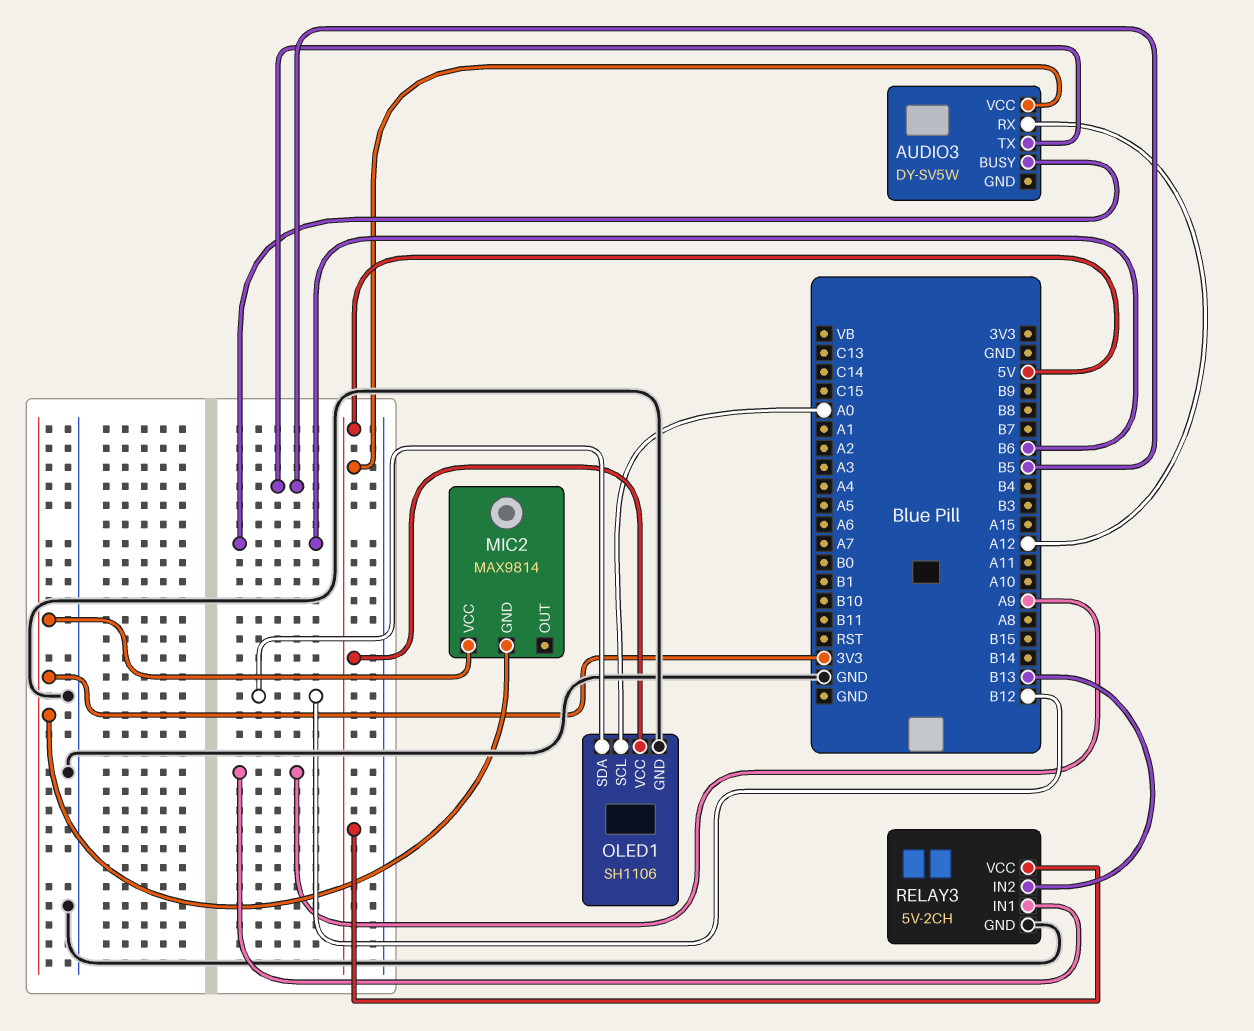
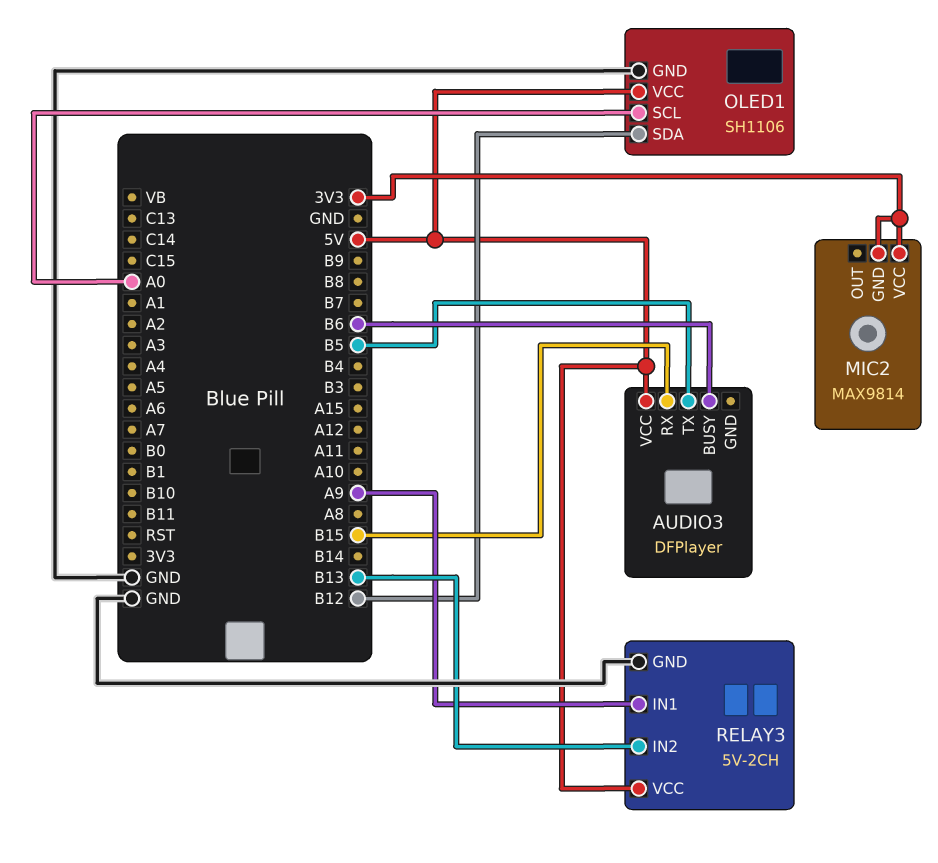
AUDIO3: DY-SV5W -> DFPlayer
AUDIO3 pin RX: A12 -> B15

